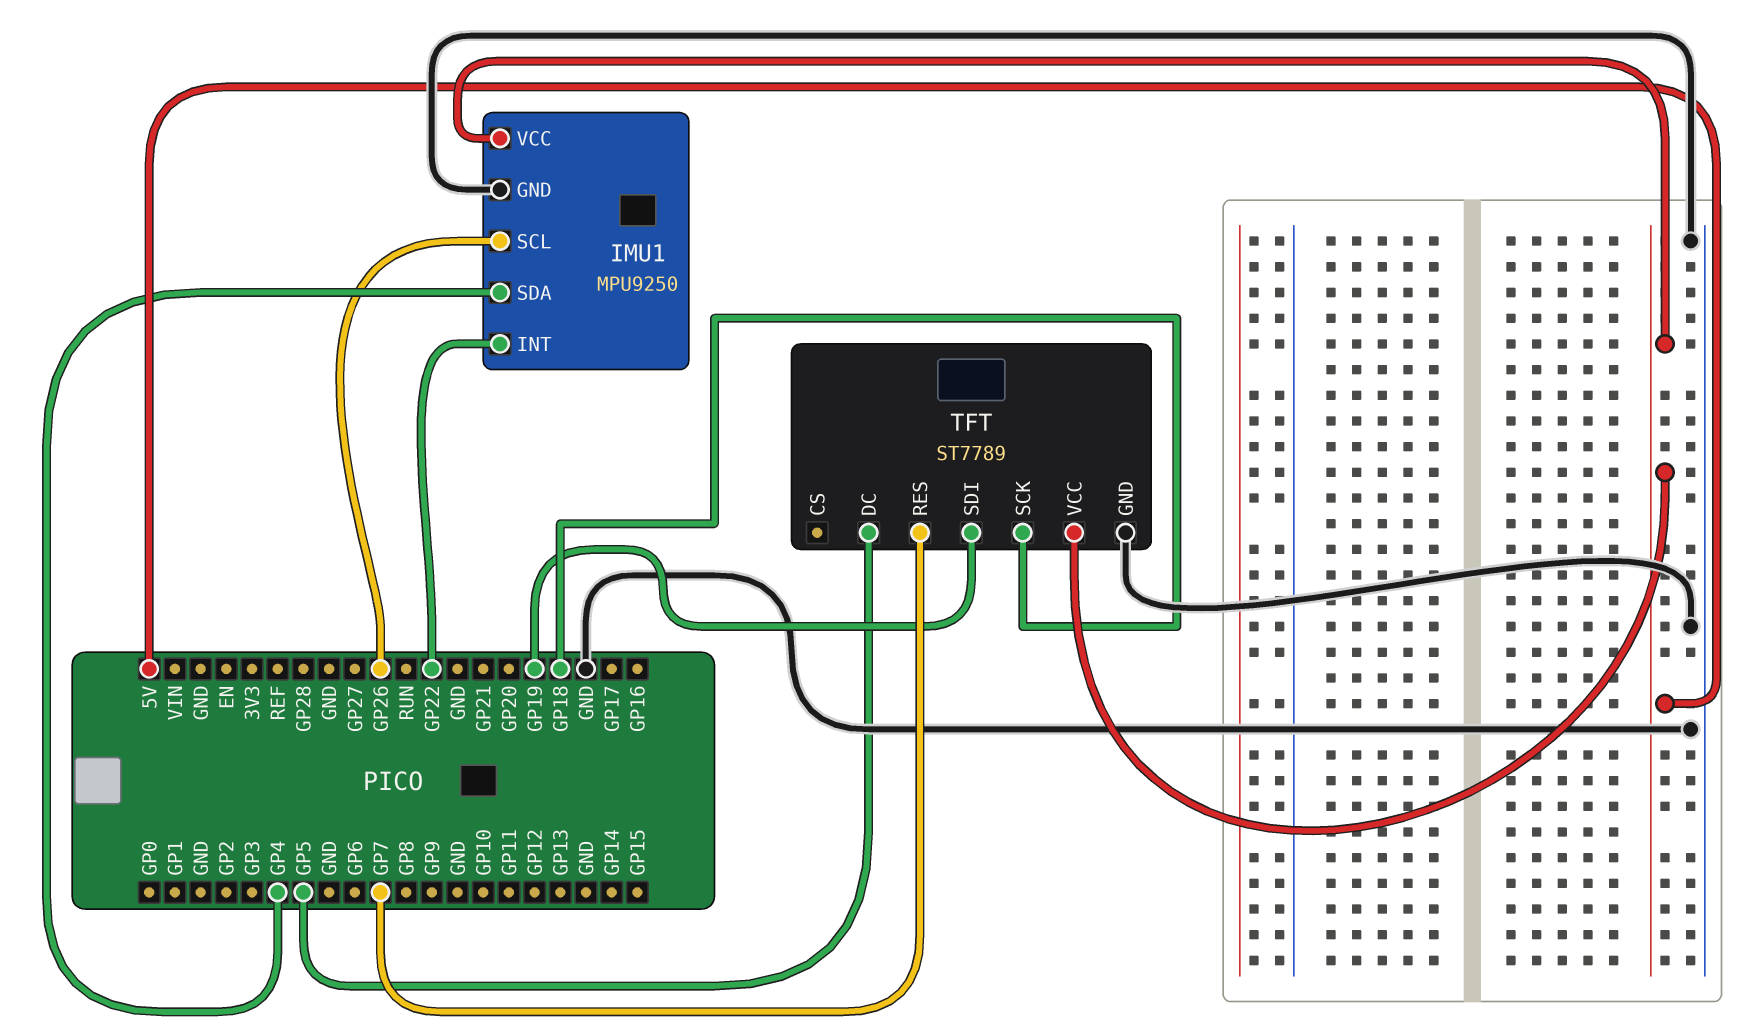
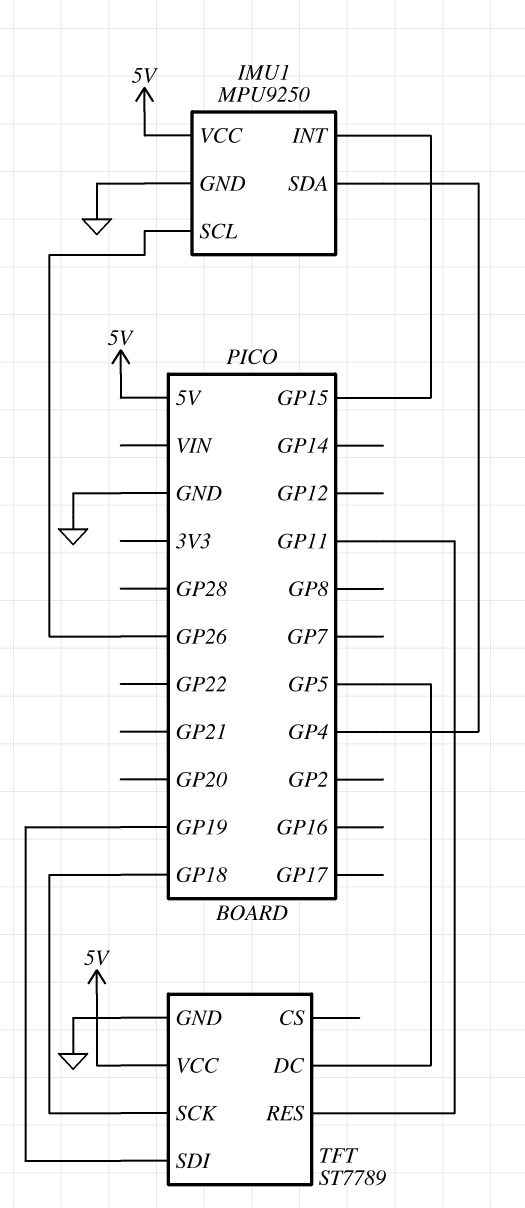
IMU1 pin INT: GP22 -> GP15
TFT pin RES: GP7 -> GP11

